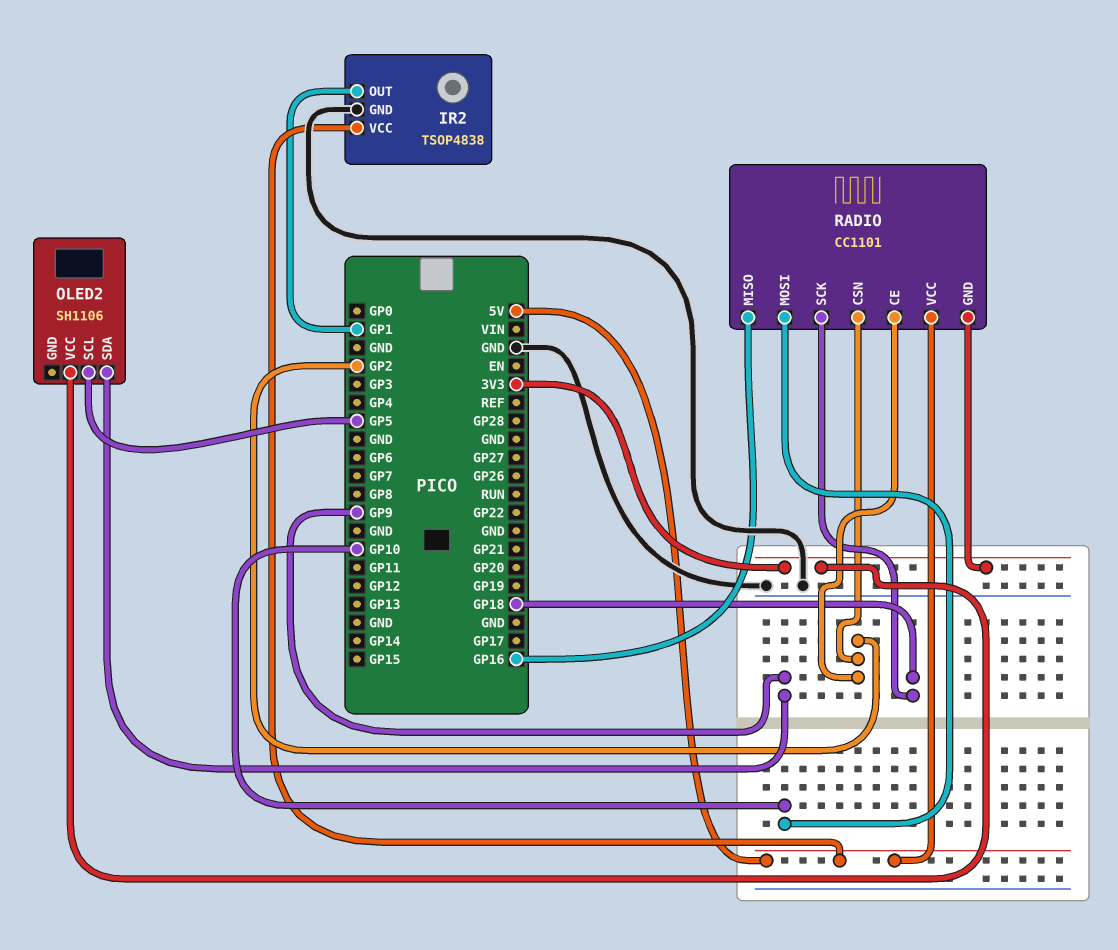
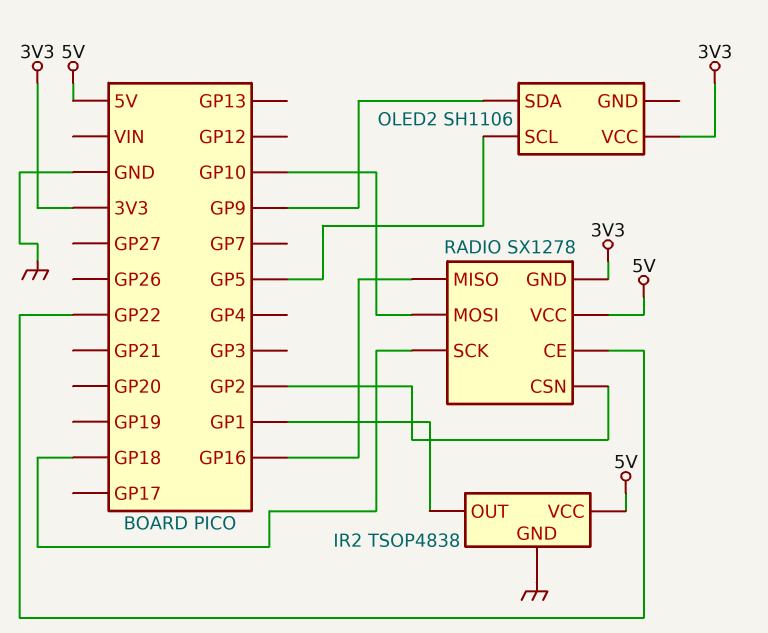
RADIO: CC1101 -> SX1278
RADIO pin CE: GP2 -> GP22

